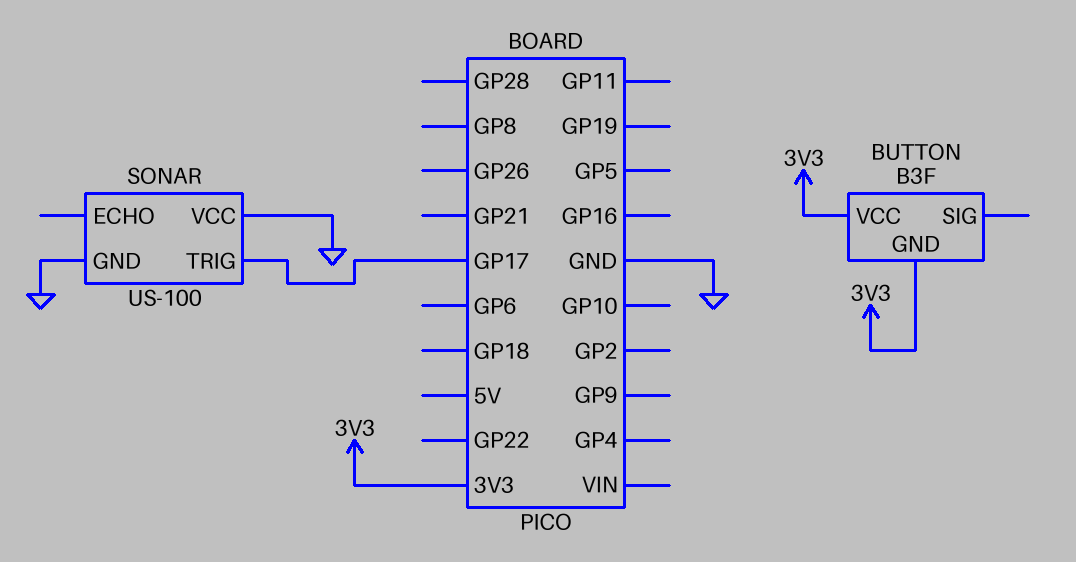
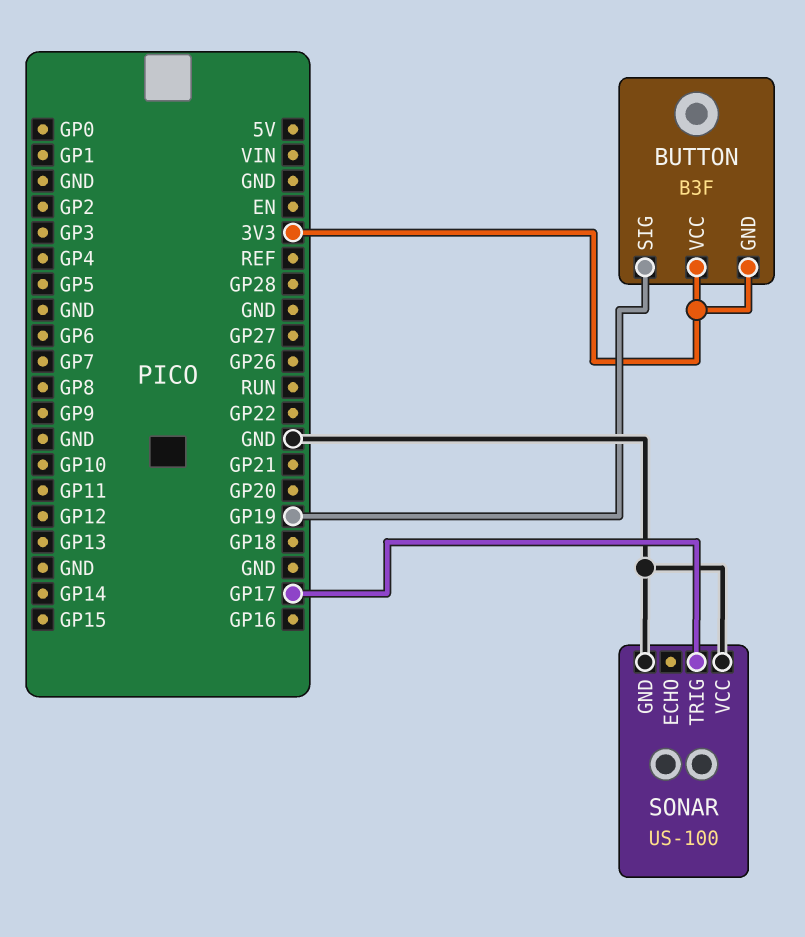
BUTTON pin SIG: none -> GP19

